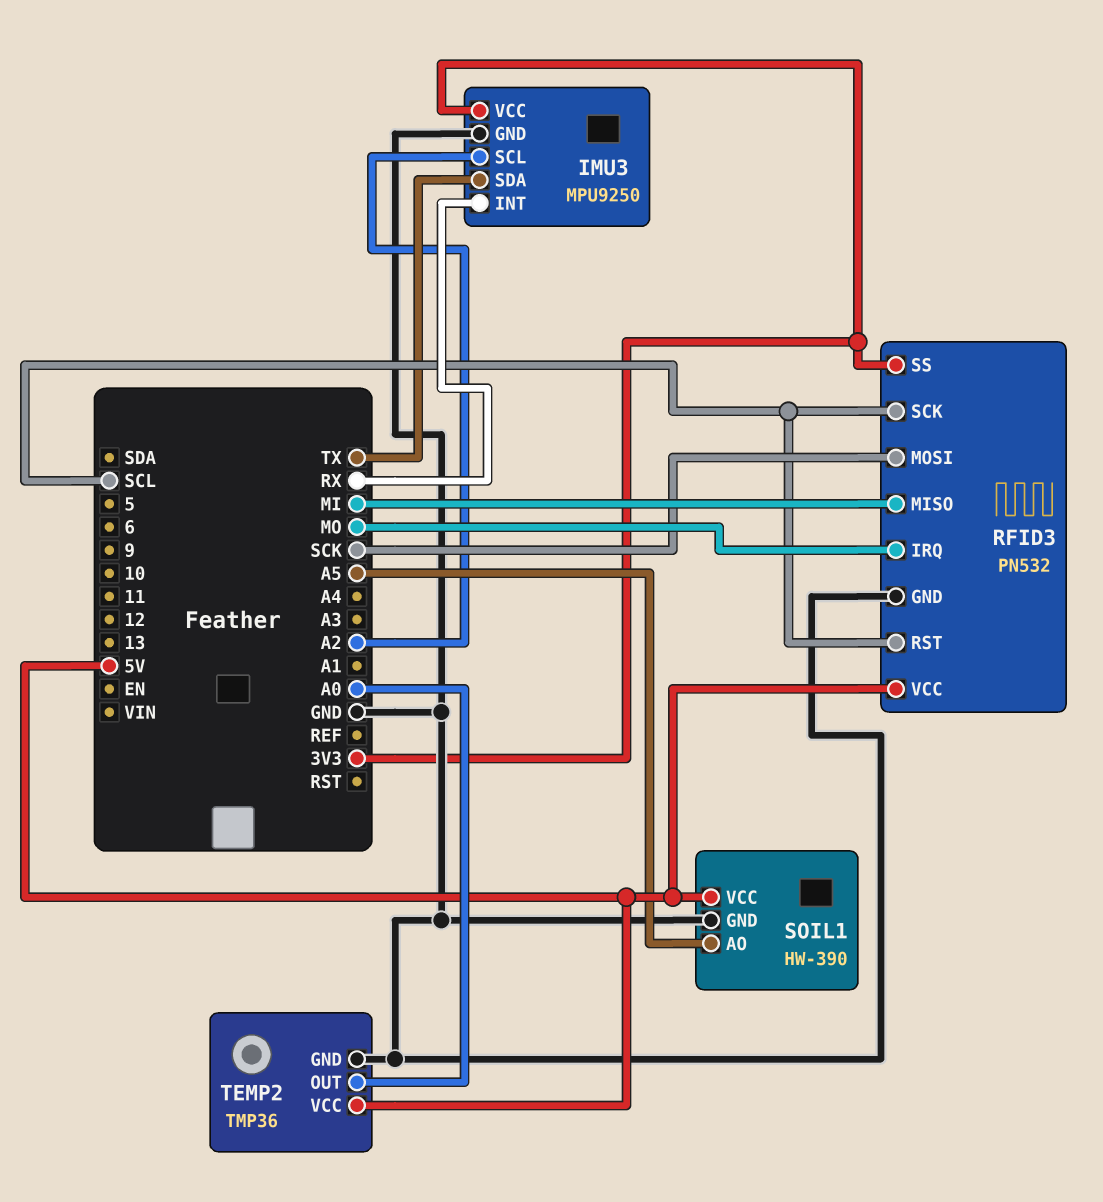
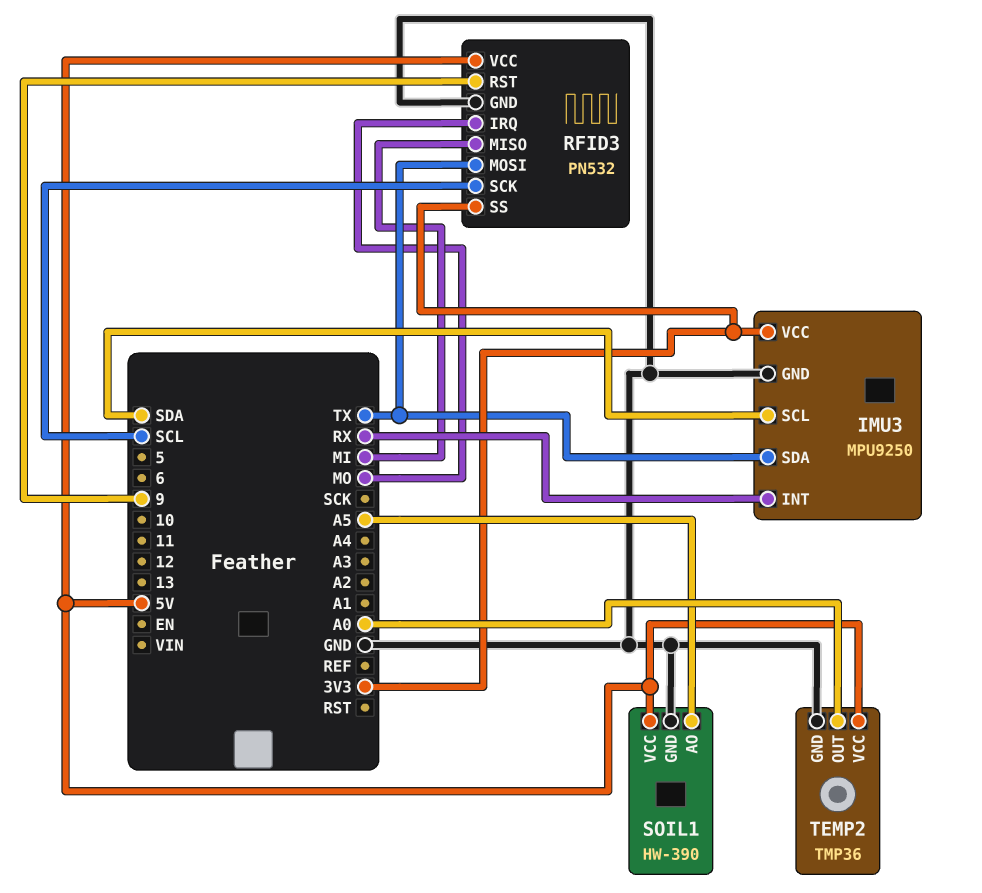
IMU3 pin SCL: A2 -> SDA
RFID3 pin MOSI: SCK -> TX
RFID3 pin RST: SCL -> 9

